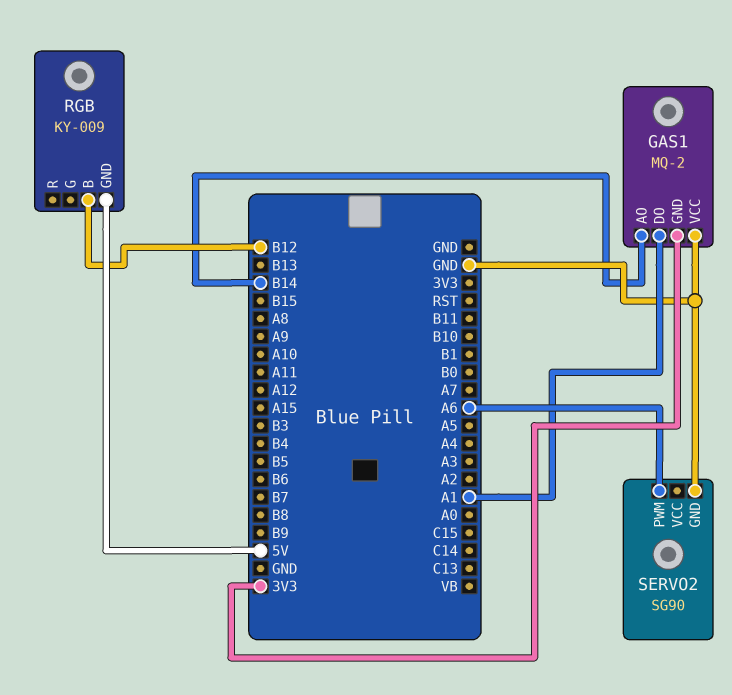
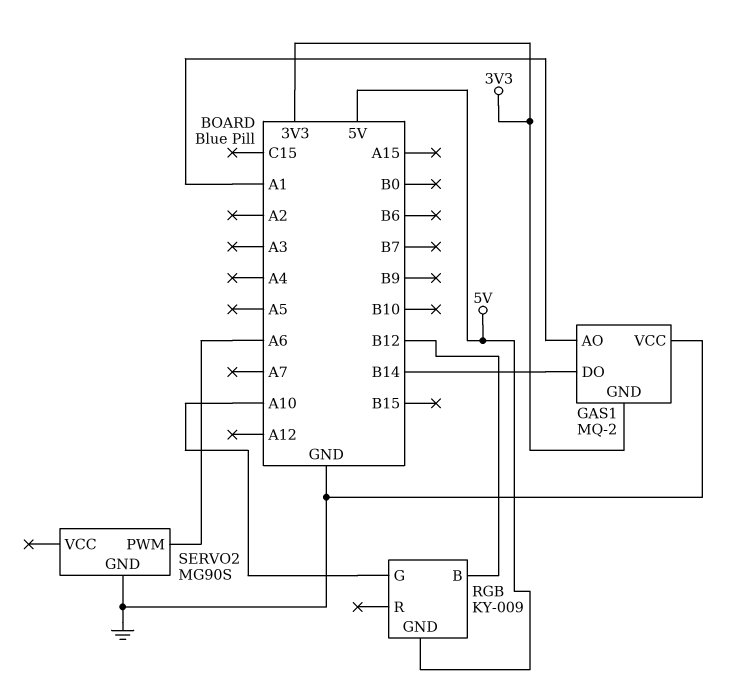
GAS1 pin AO: B14 -> A1
GAS1 pin DO: A1 -> B14
RGB pin G: none -> A10
SERVO2: SG90 -> MG90S

